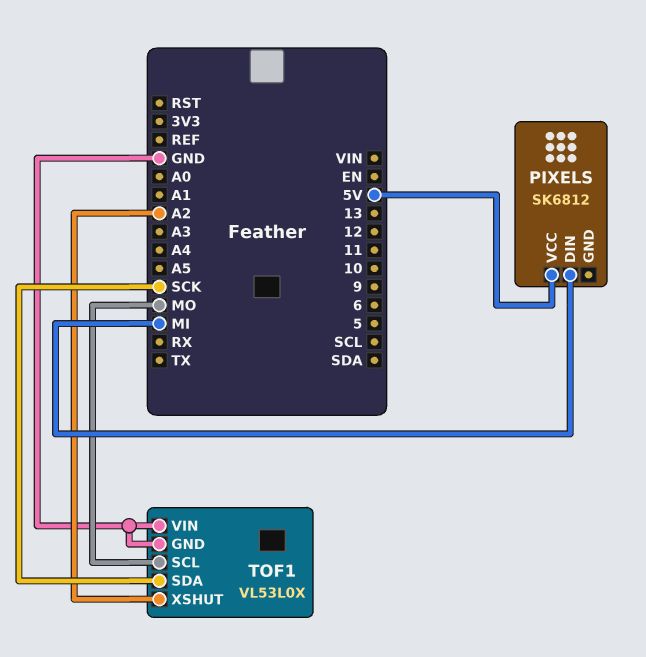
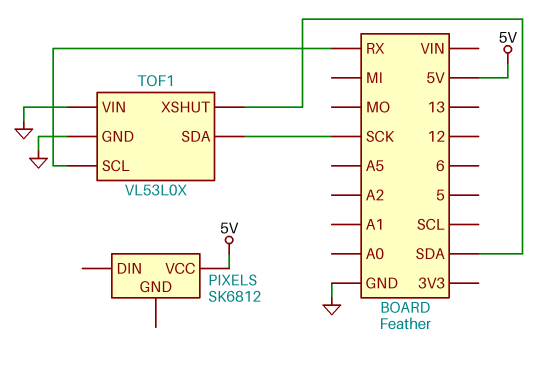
PIXELS pin DIN: MI -> none
TOF1 pin SCL: MO -> RX
TOF1 pin XSHUT: A2 -> SDA

